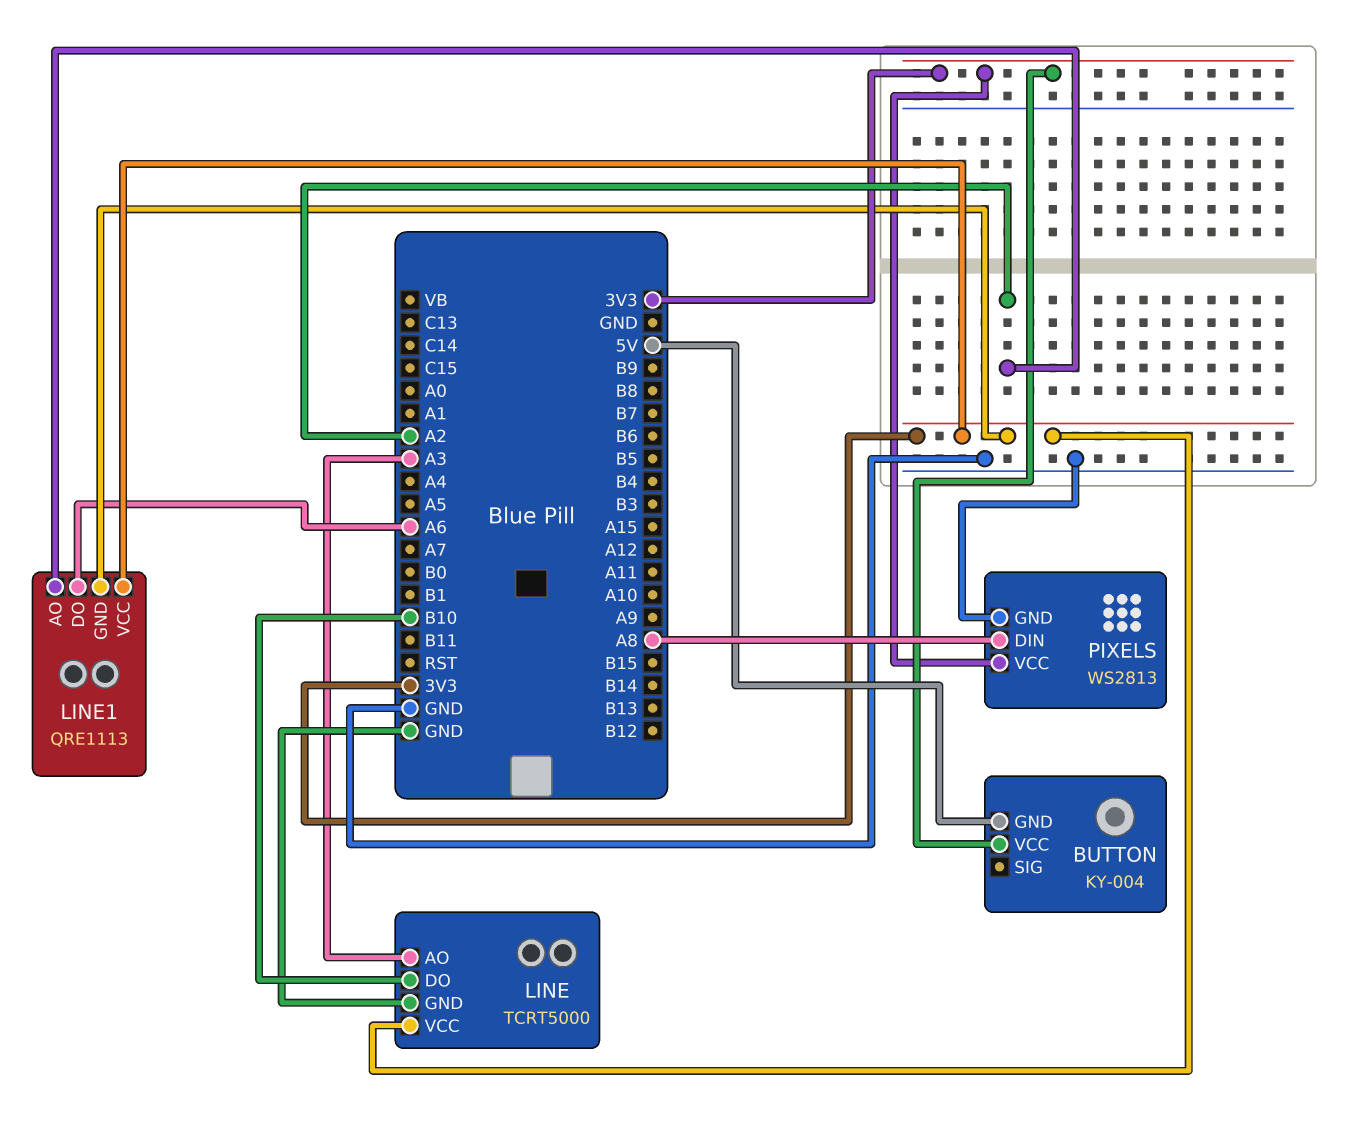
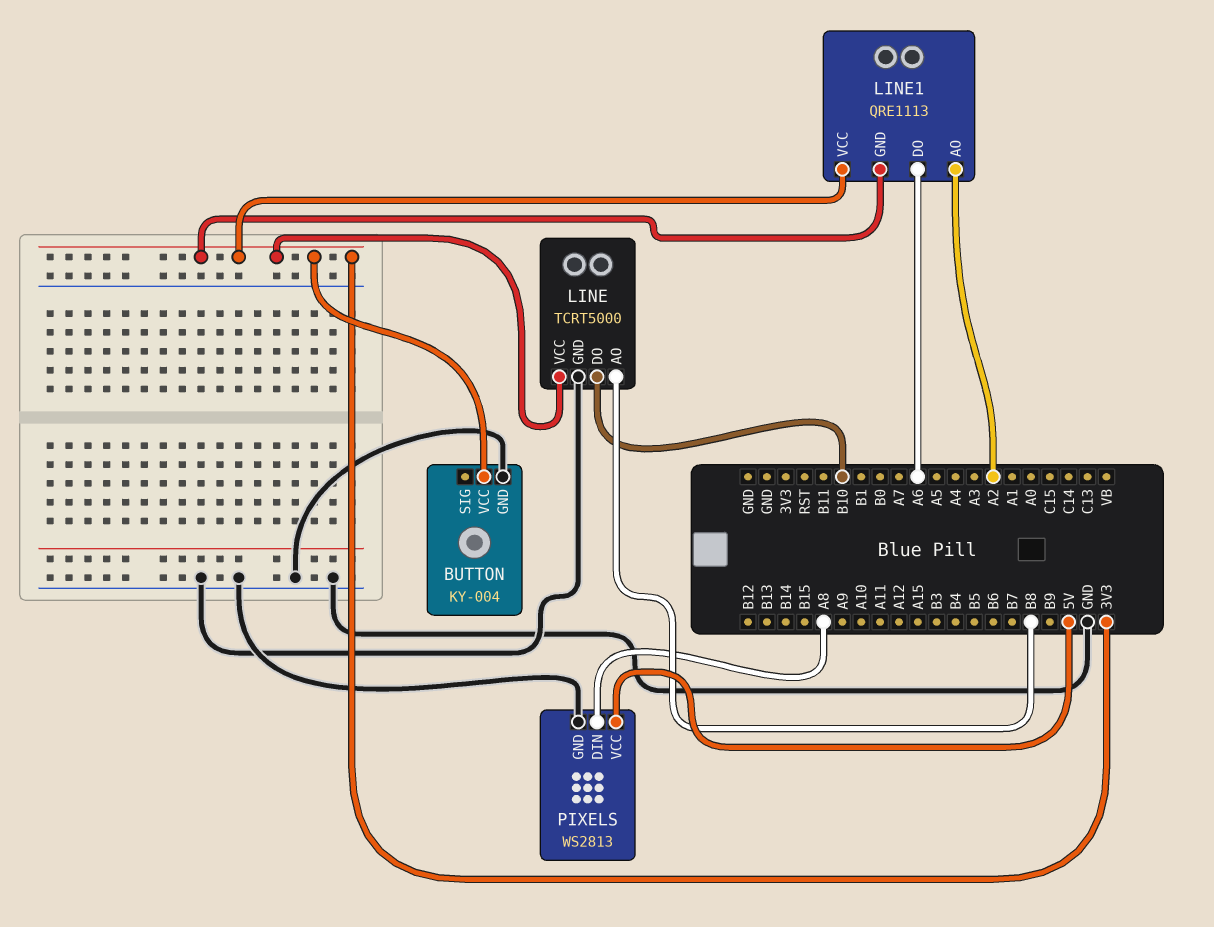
BUTTON pin GND: 5V -> GND
LINE pin AO: A3 -> B8
PIXELS pin VCC: 3V3 -> 5V

